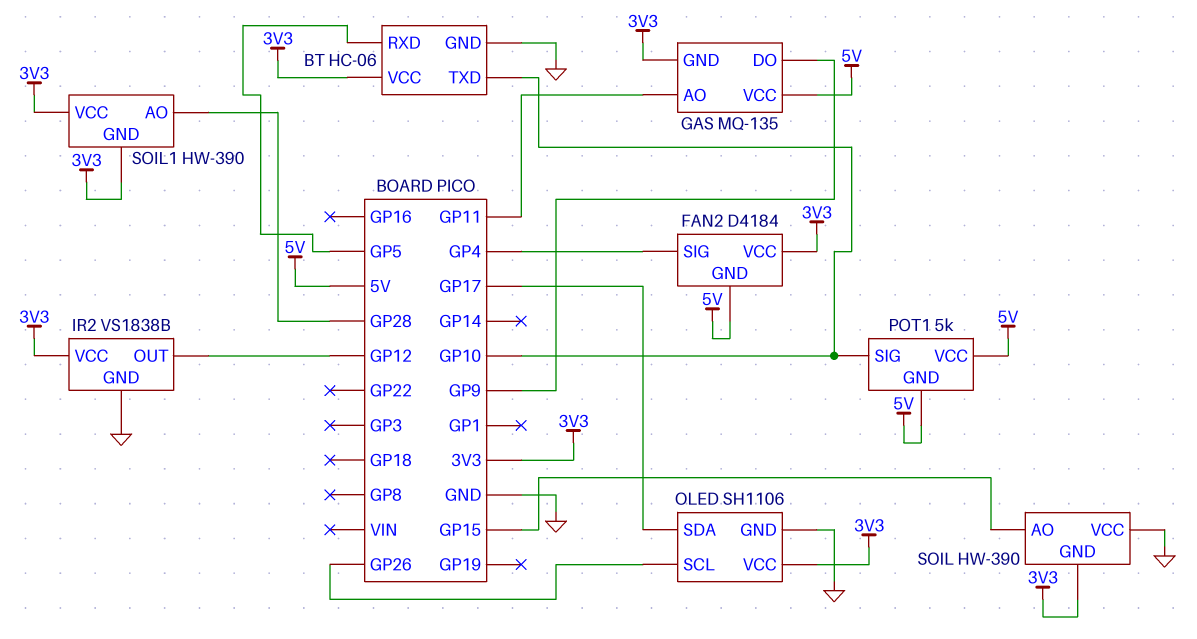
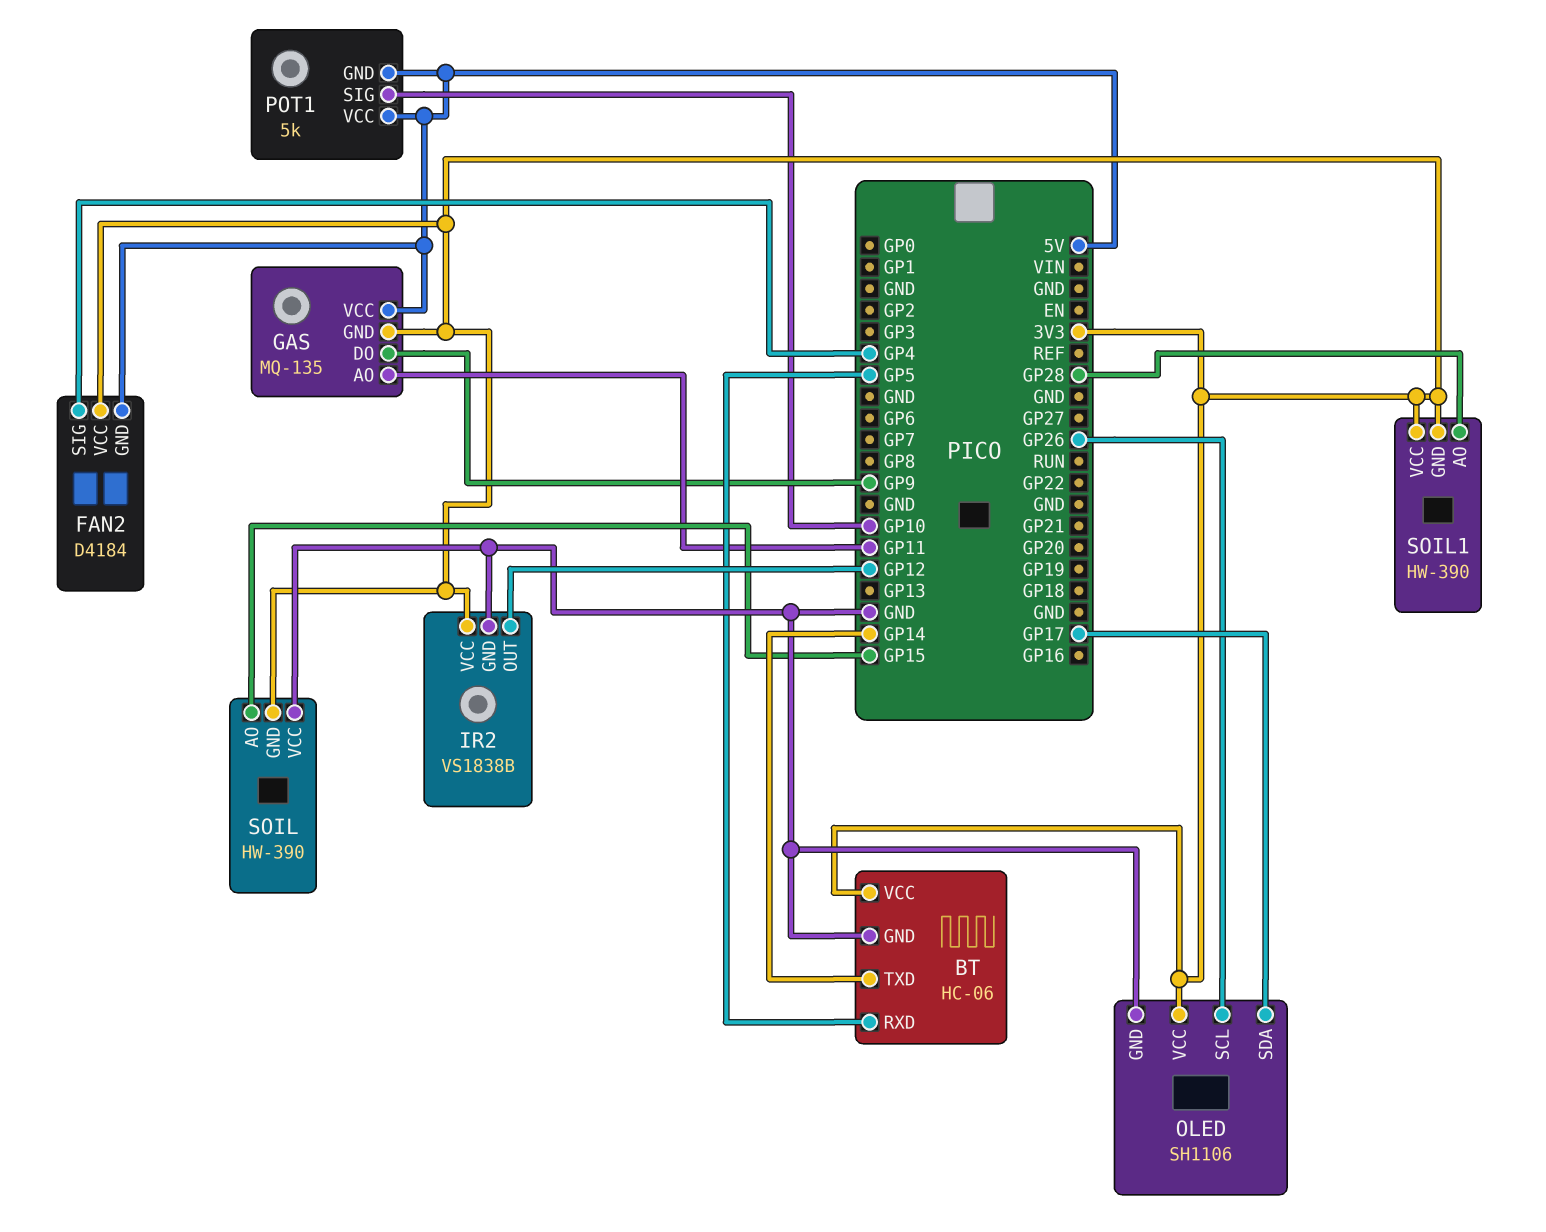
BT pin TXD: GP10 -> GP14

